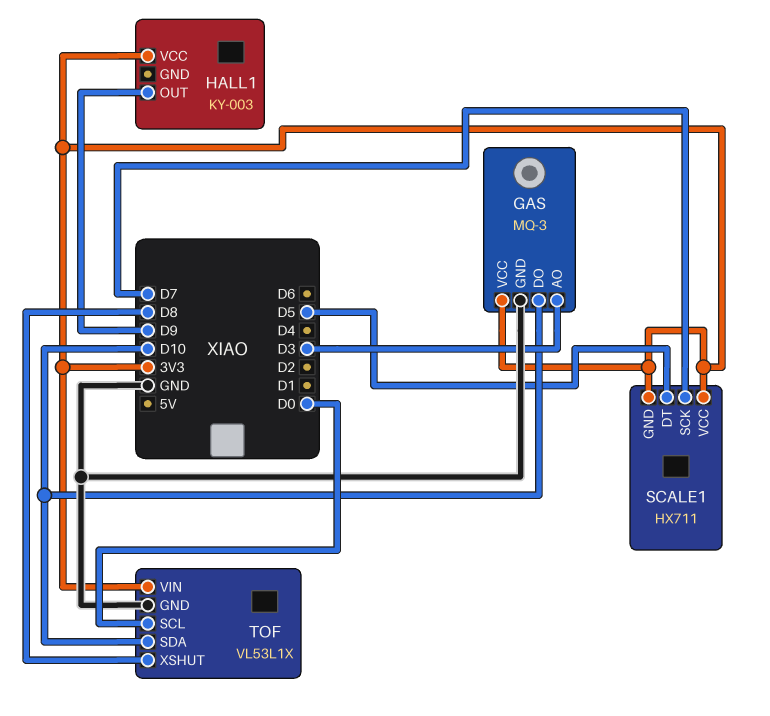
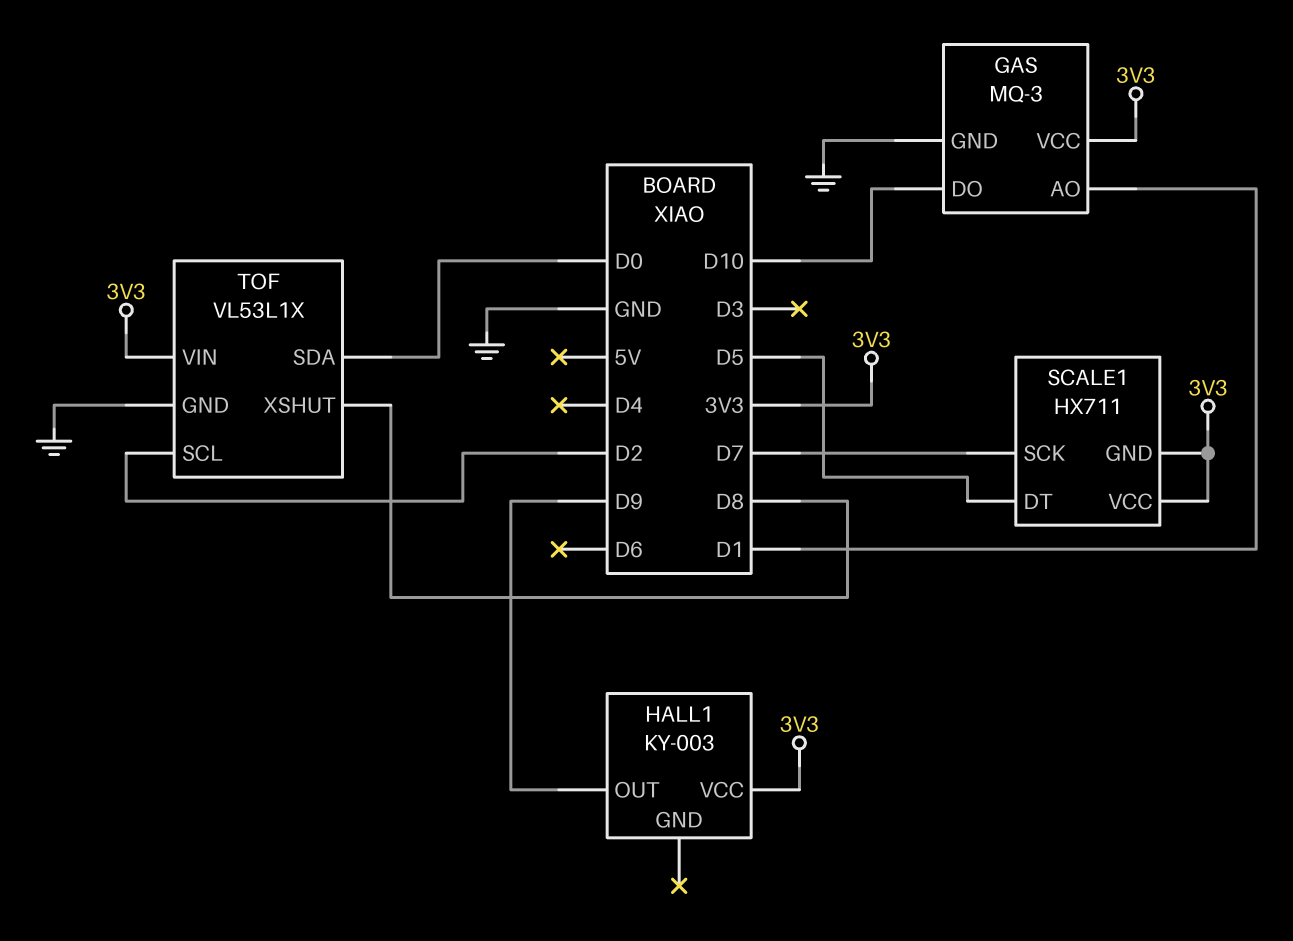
GAS pin AO: D3 -> D1
TOF pin SCL: D0 -> D2
TOF pin SDA: D10 -> D0

